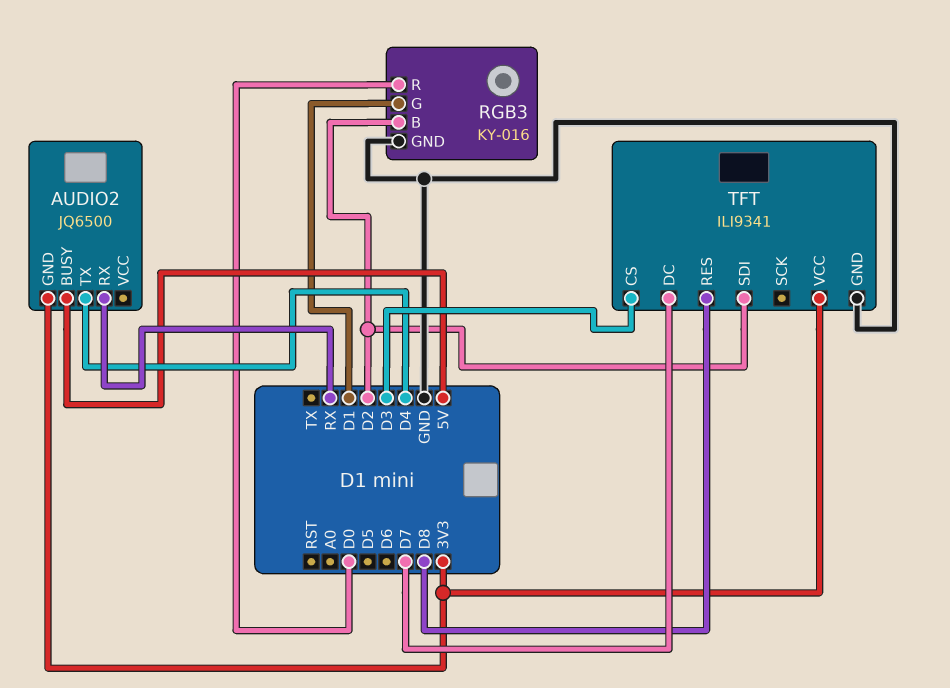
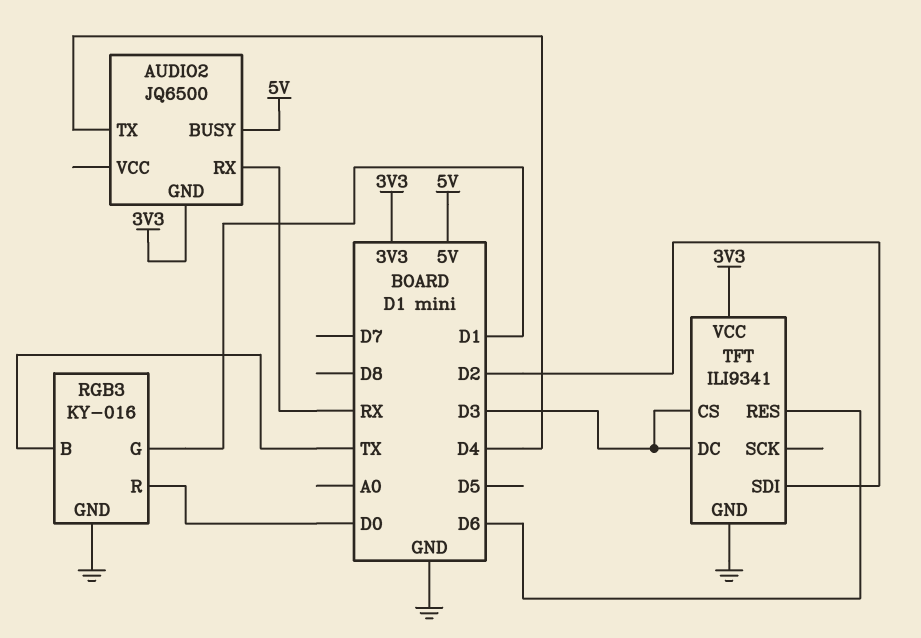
RGB3 pin B: D2 -> TX
TFT pin DC: D7 -> D3
TFT pin RES: D8 -> D6

